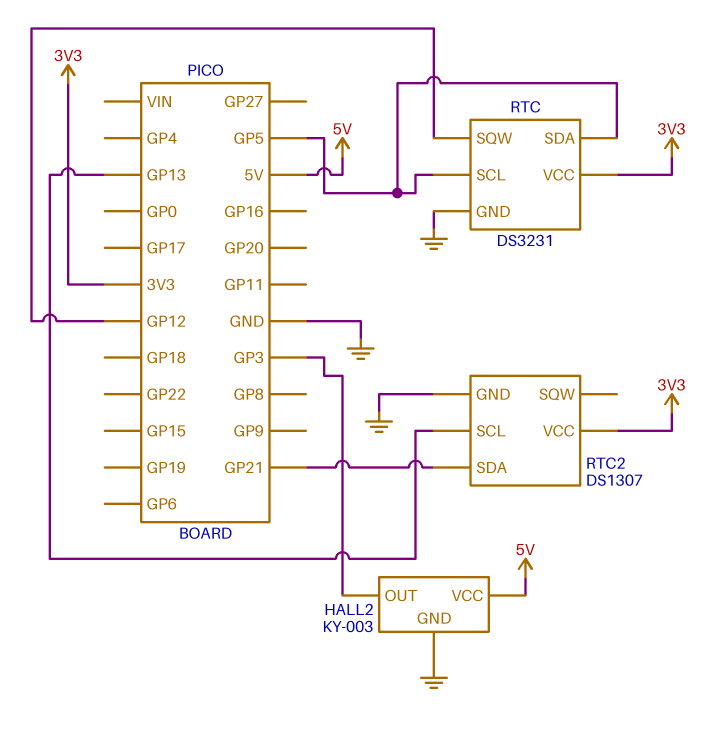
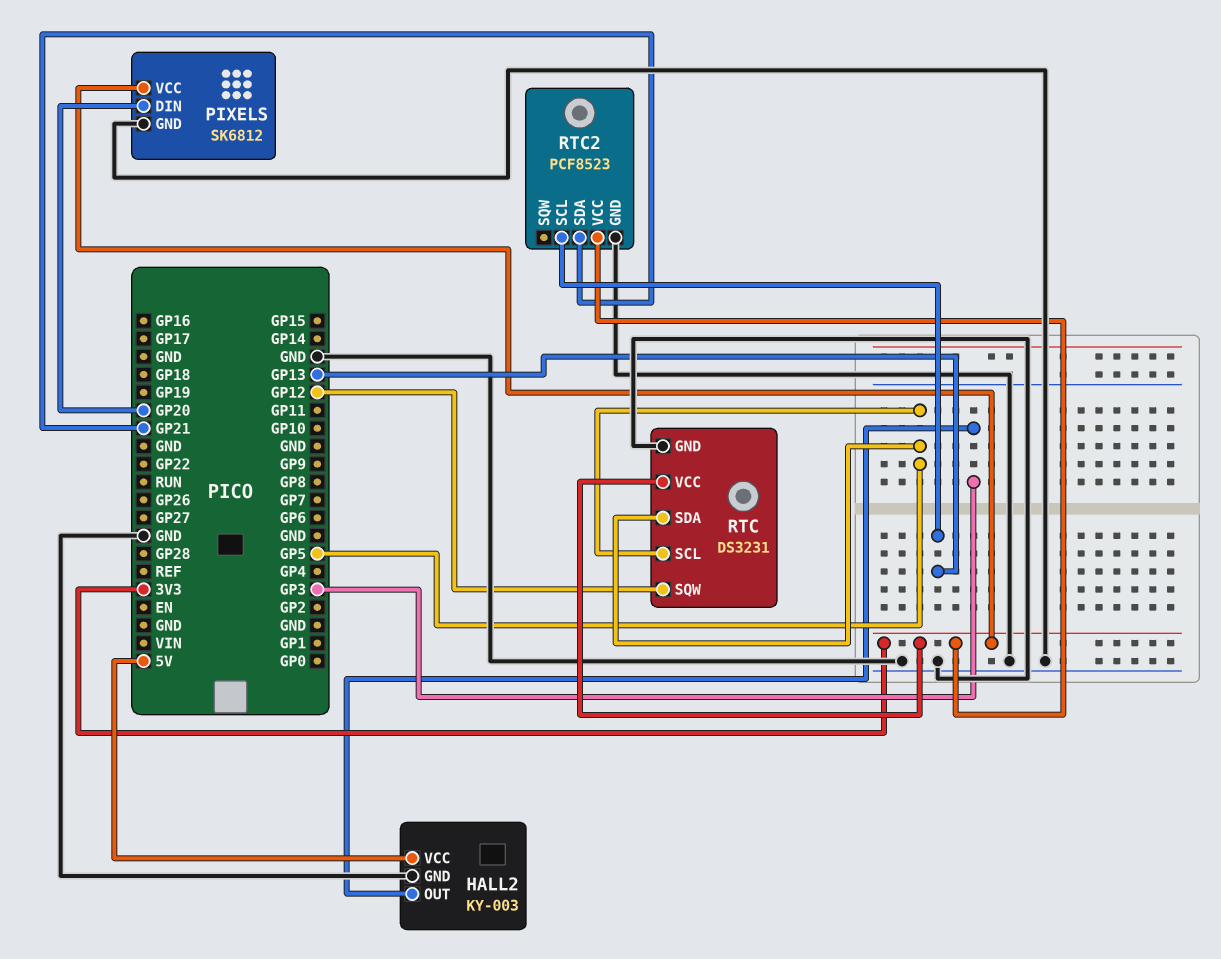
PIXELS: none -> SK6812
PIXELS pin DIN: none -> GP20
PIXELS pin GND: none -> GND
PIXELS pin VCC: none -> 3V3
RTC2: DS1307 -> PCF8523

